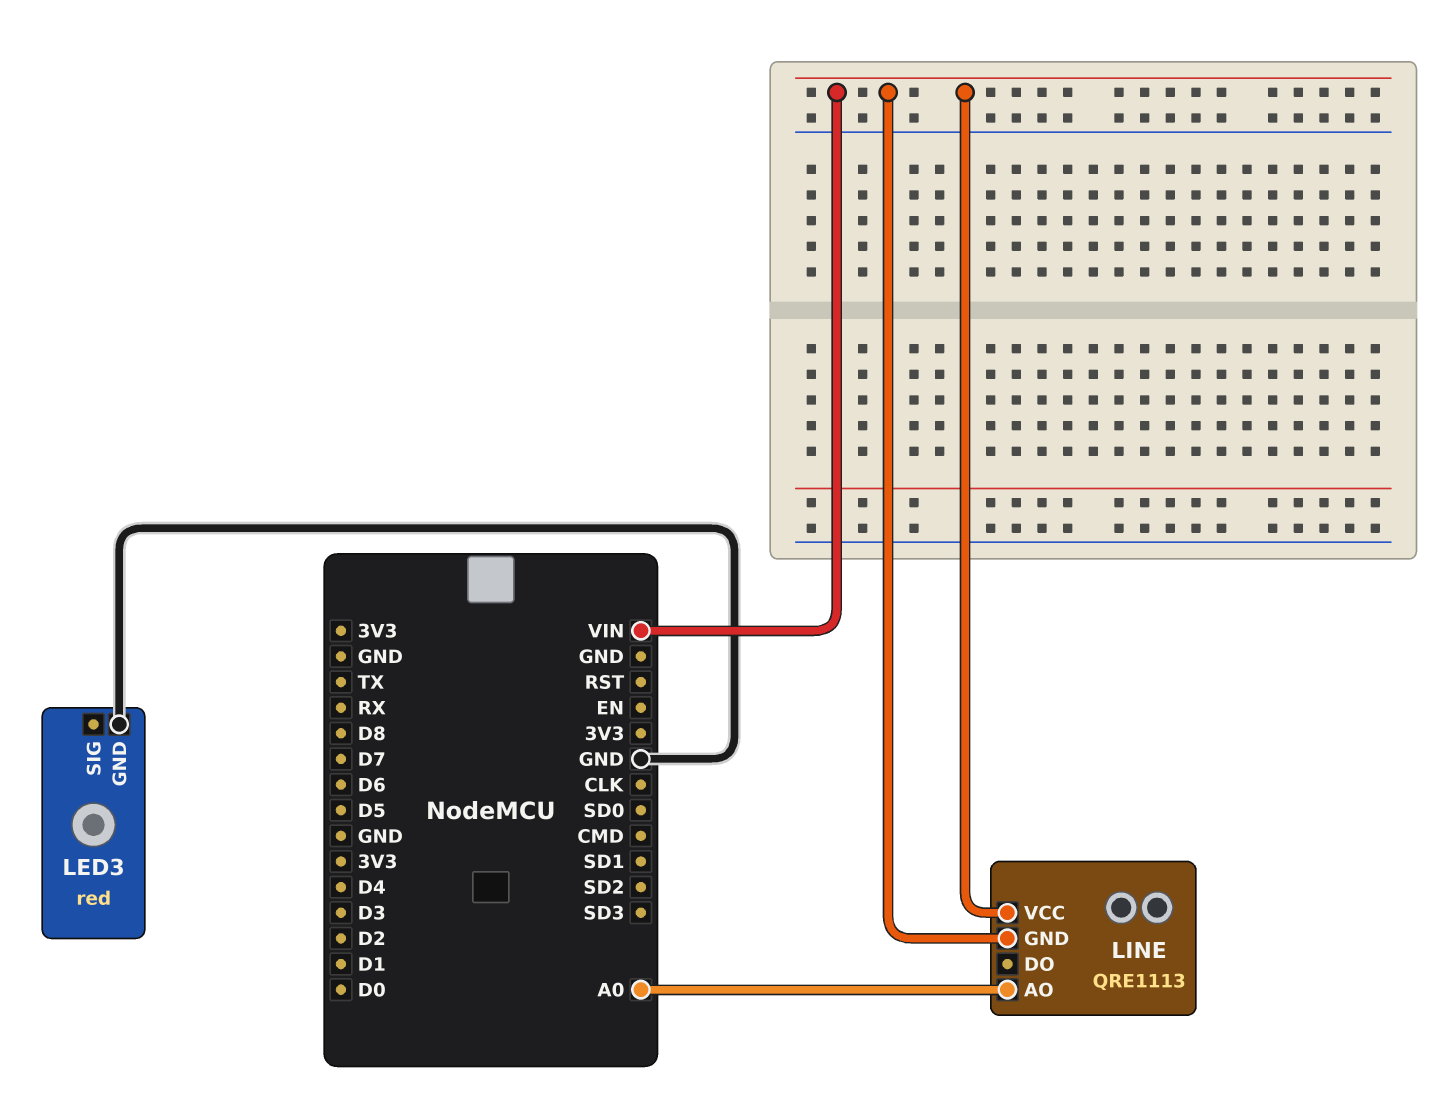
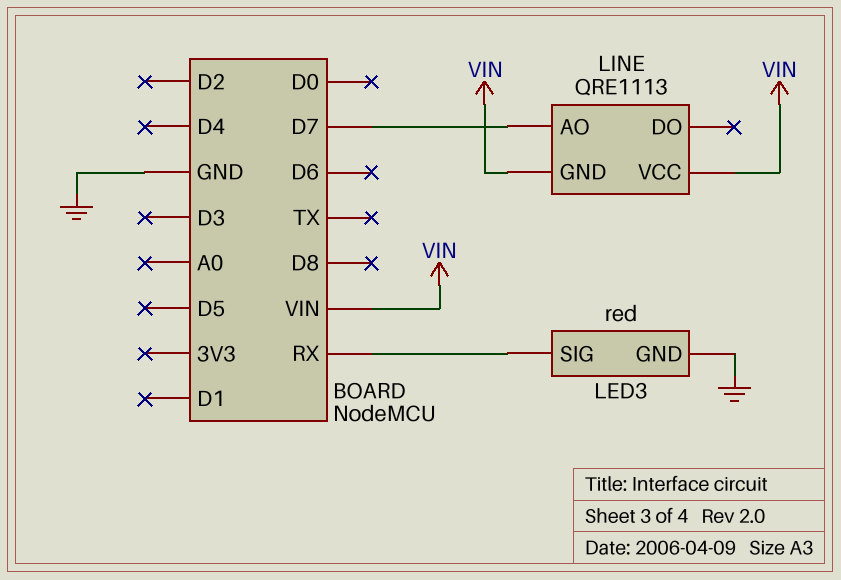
LED3 pin SIG: none -> RX
LINE pin AO: A0 -> D7

